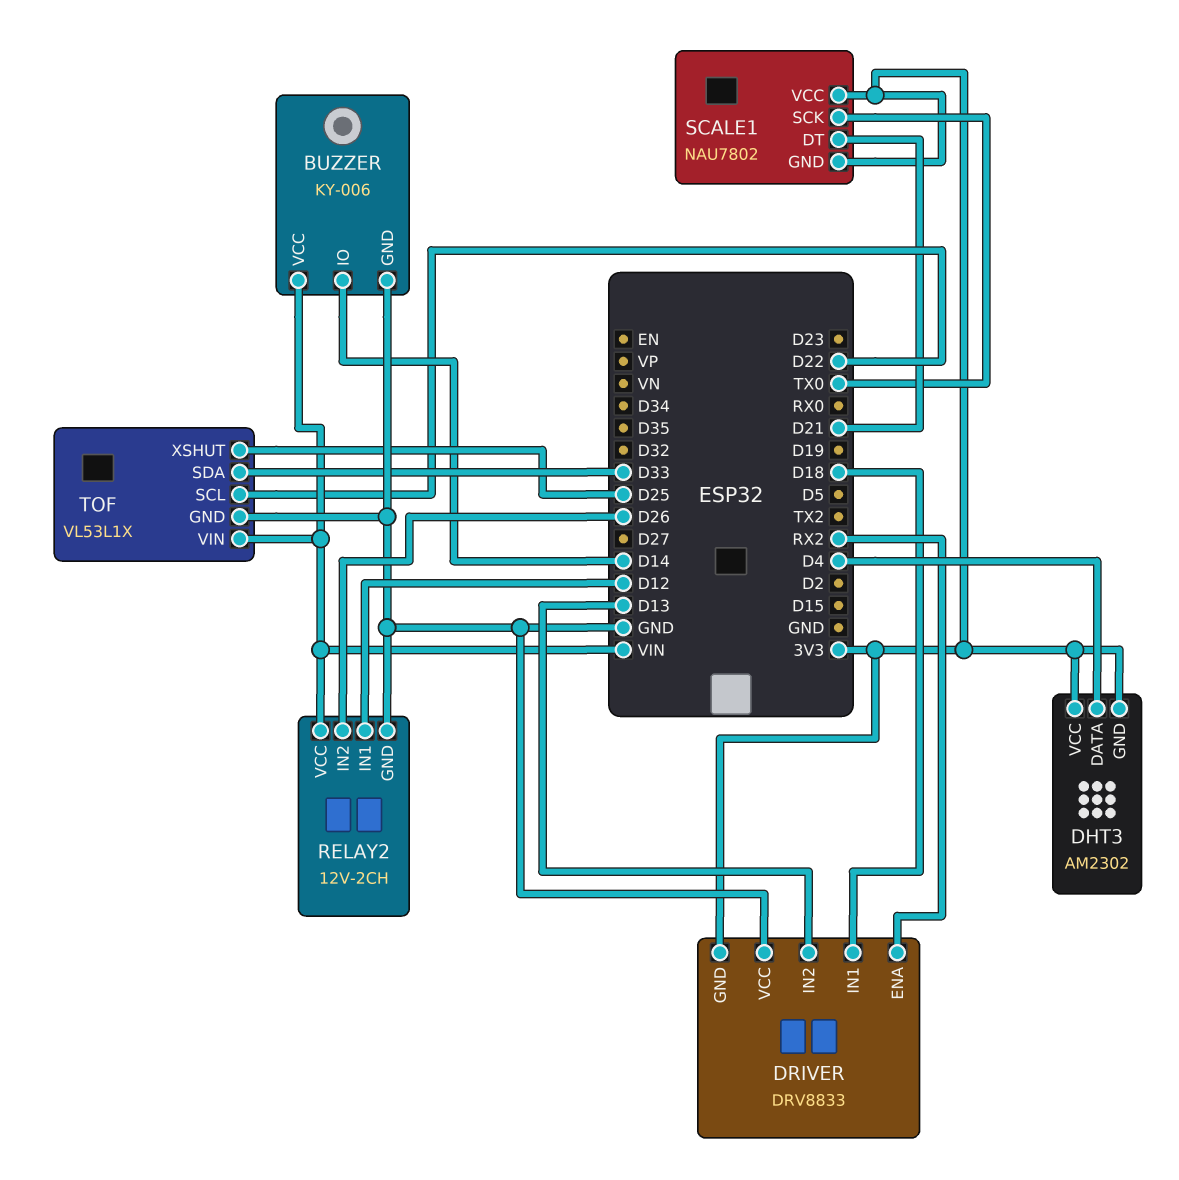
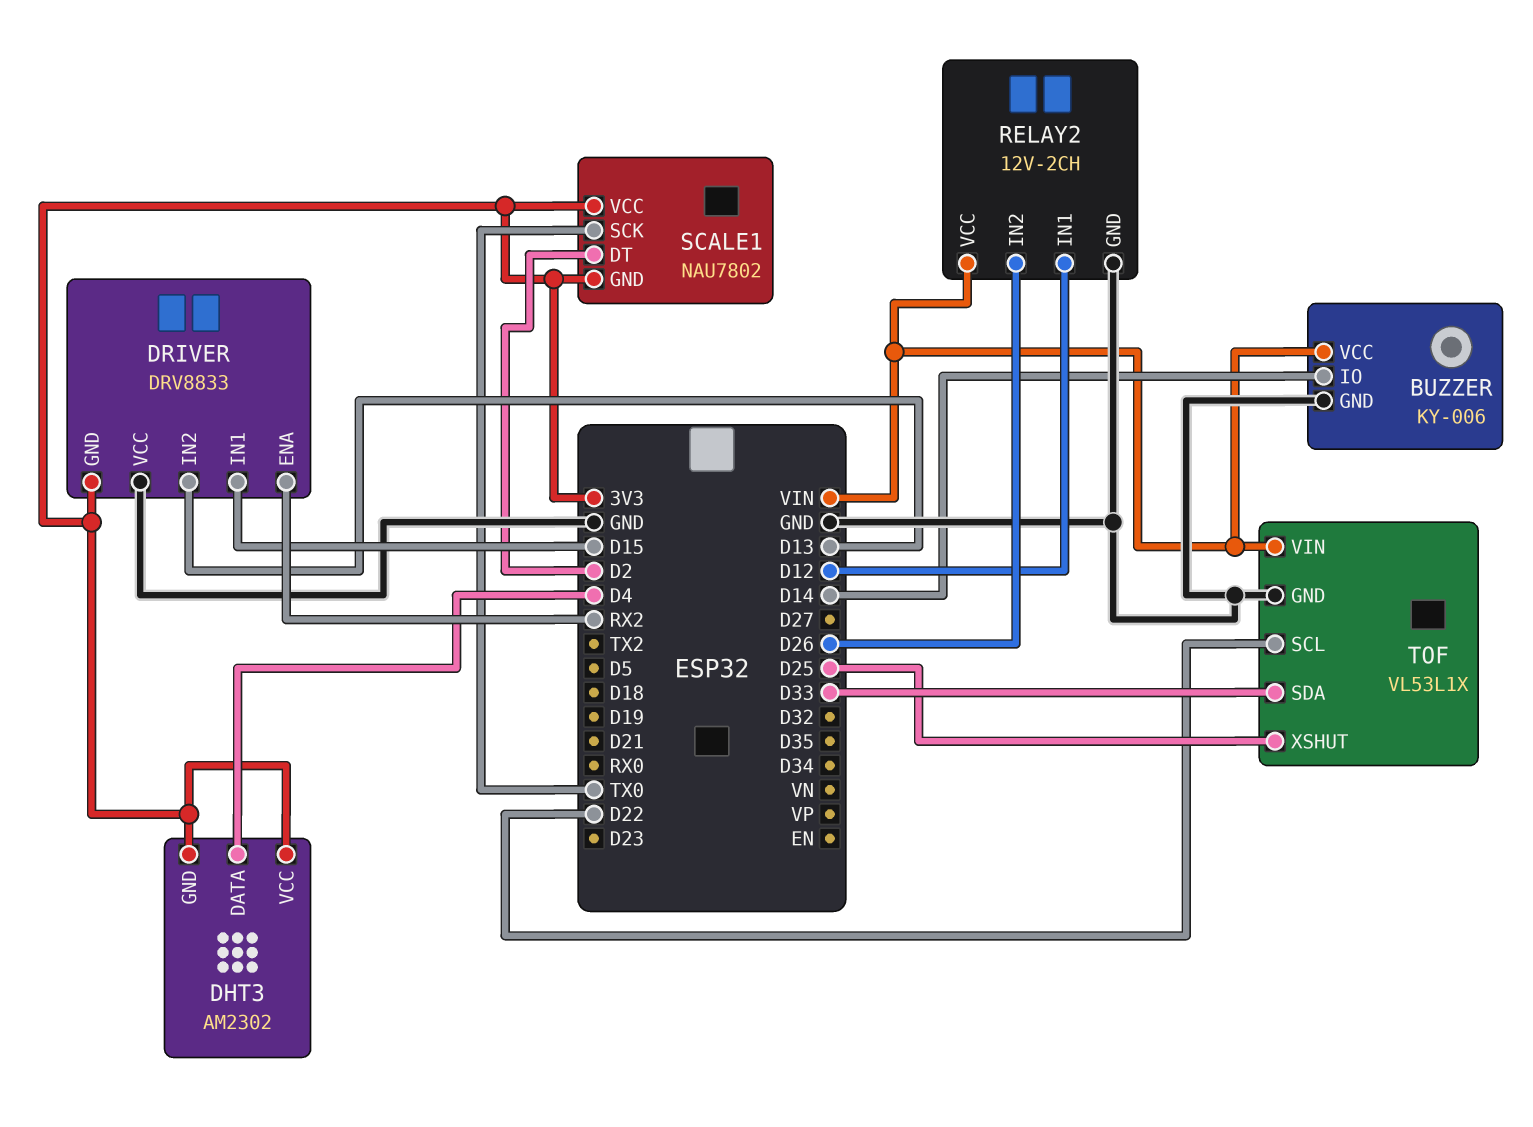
DRIVER pin IN1: D18 -> D15
SCALE1 pin DT: D21 -> D2

